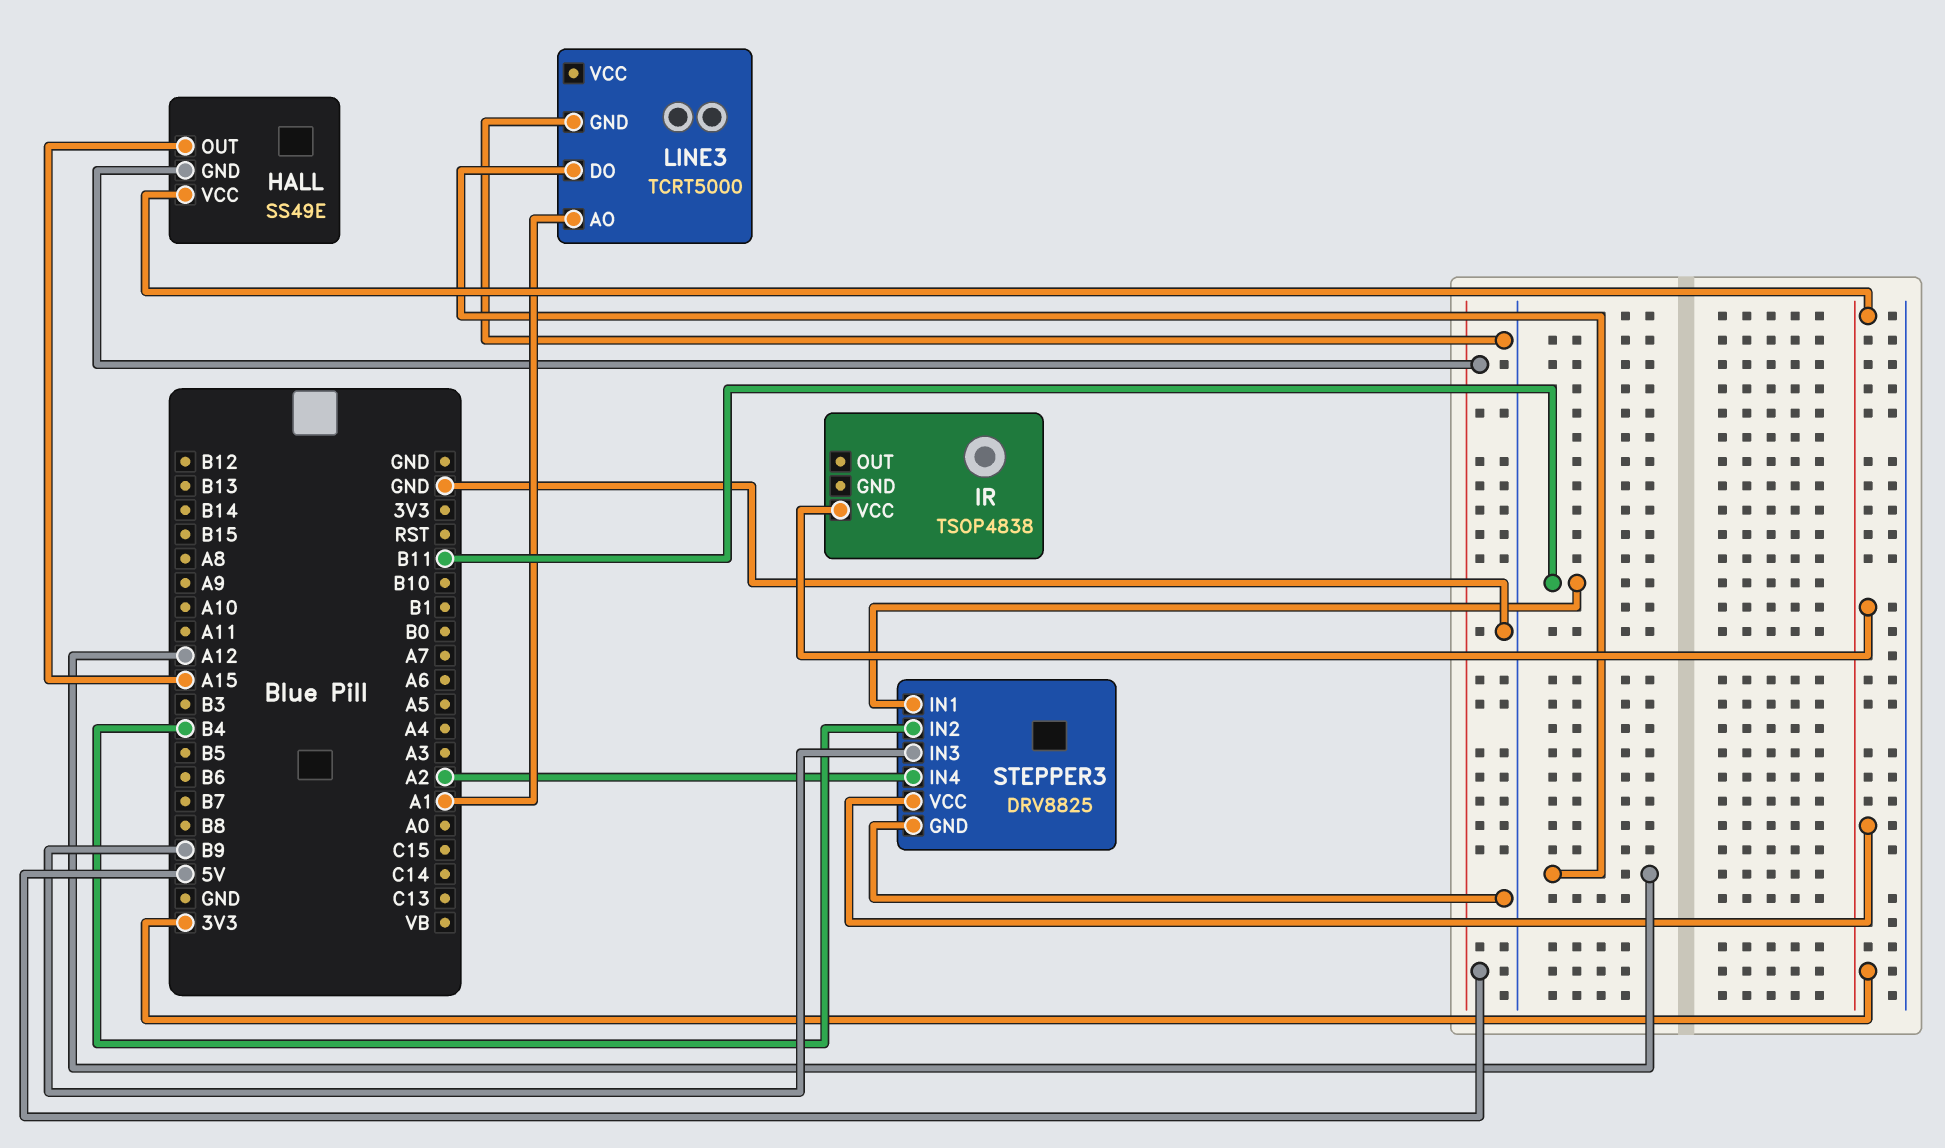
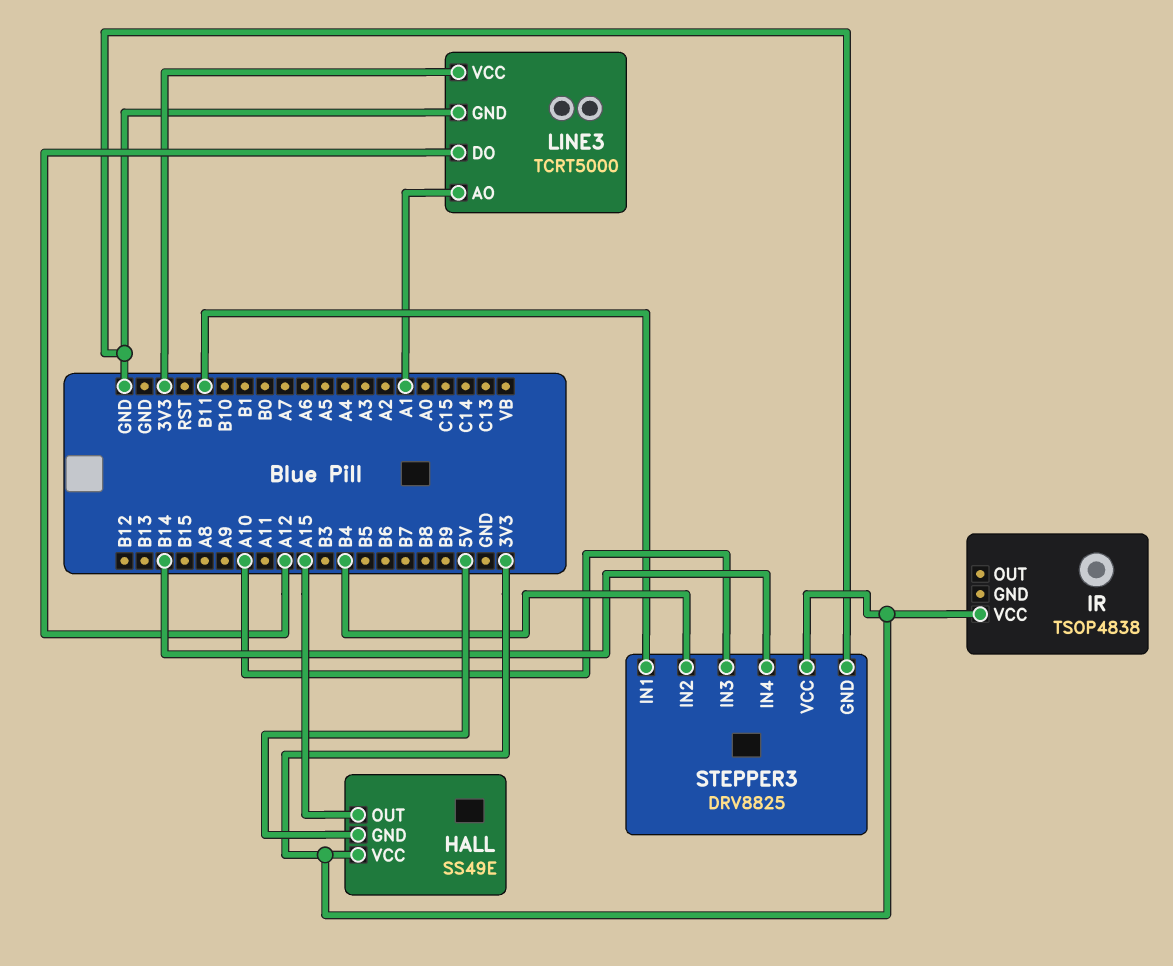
LINE3 pin VCC: none -> 3V3
STEPPER3 pin IN3: B9 -> A10
STEPPER3 pin IN4: A2 -> B14

